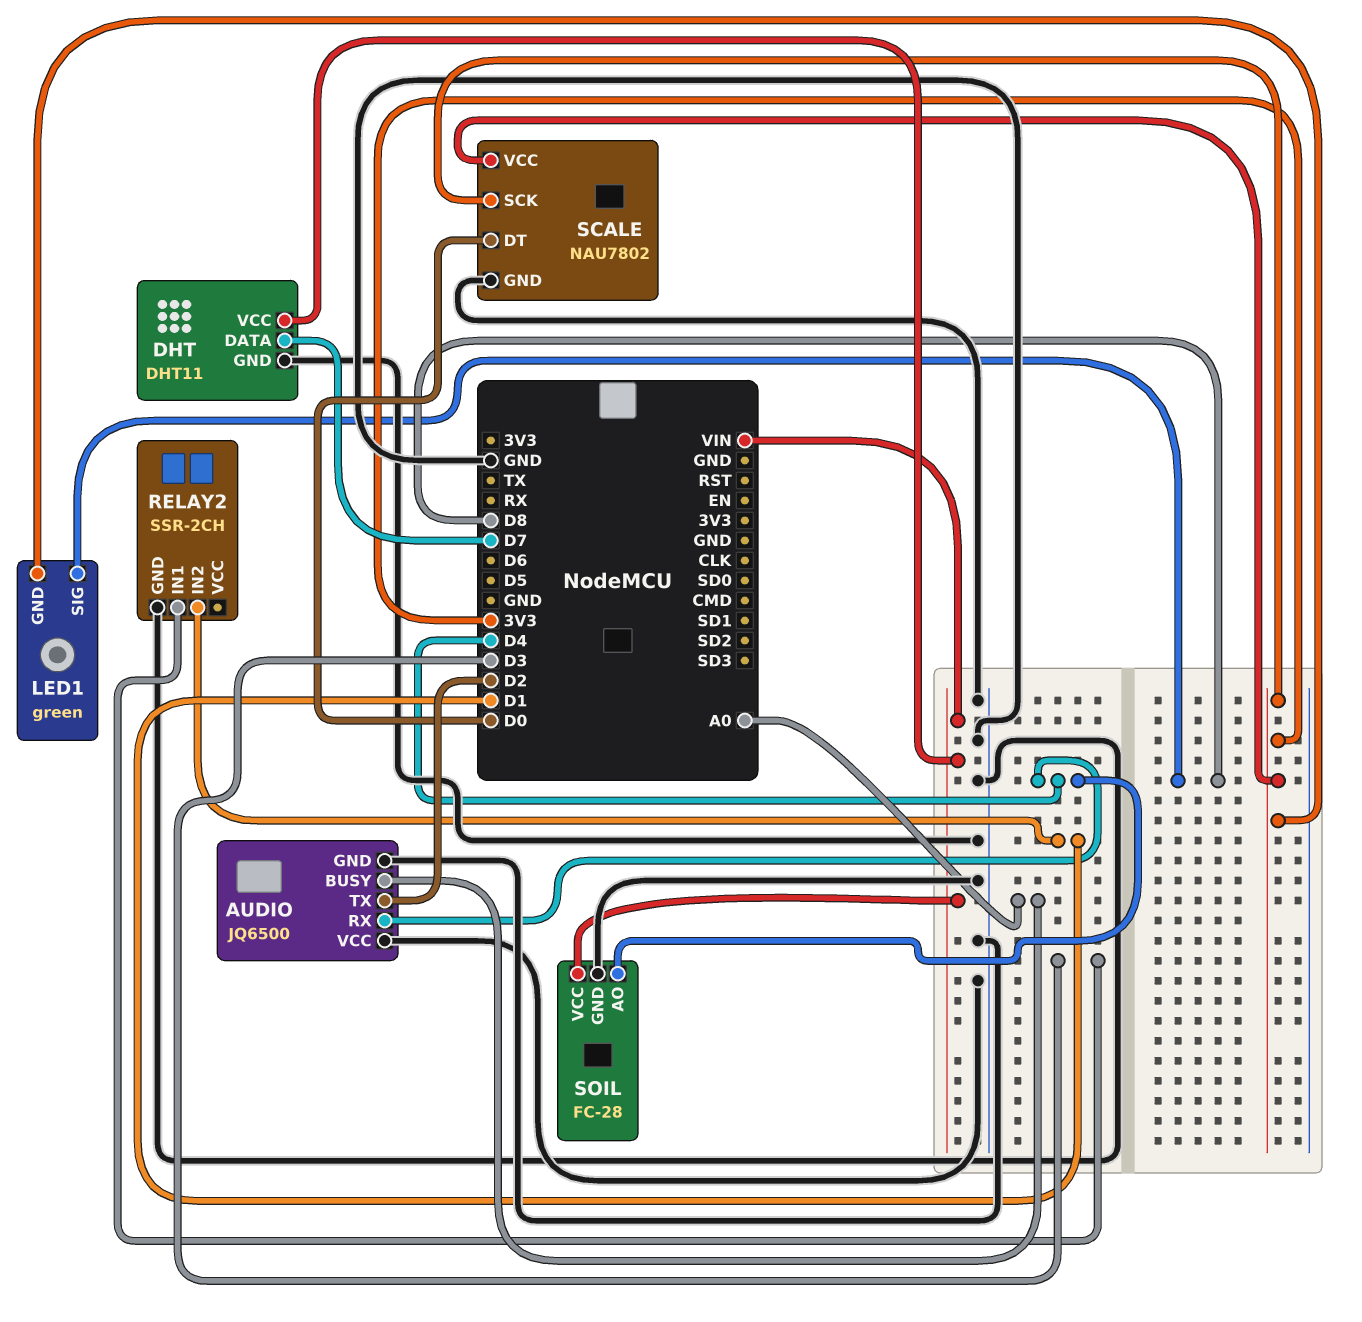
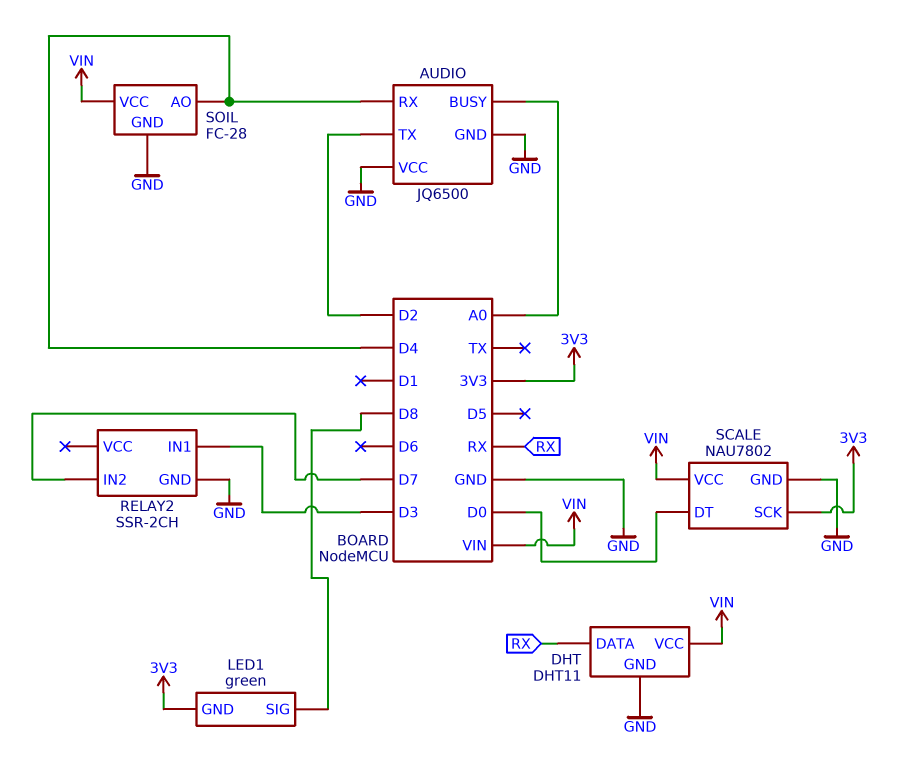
DHT pin DATA: D7 -> RX
RELAY2 pin IN2: D1 -> D7
SCALE pin VCC: 3V3 -> VIN

